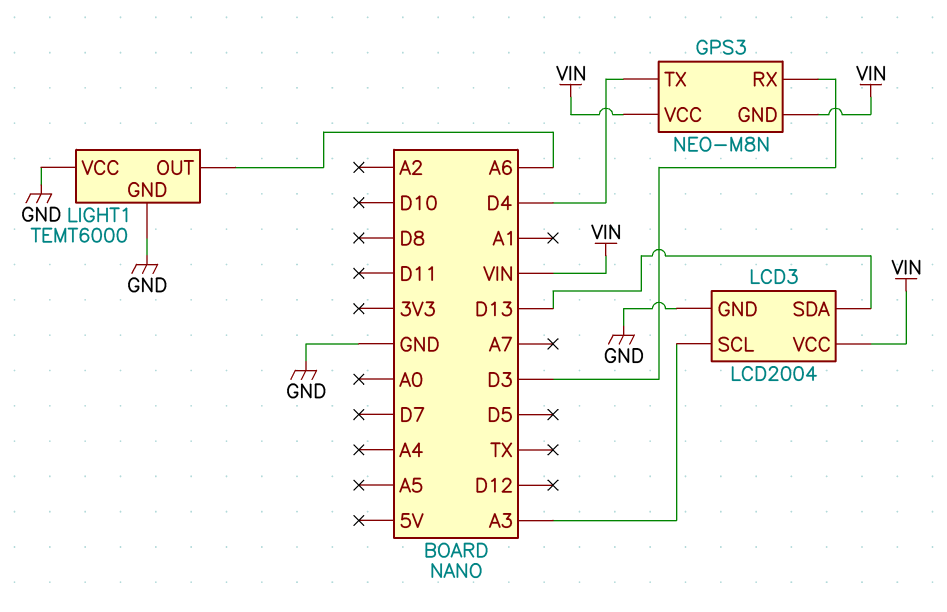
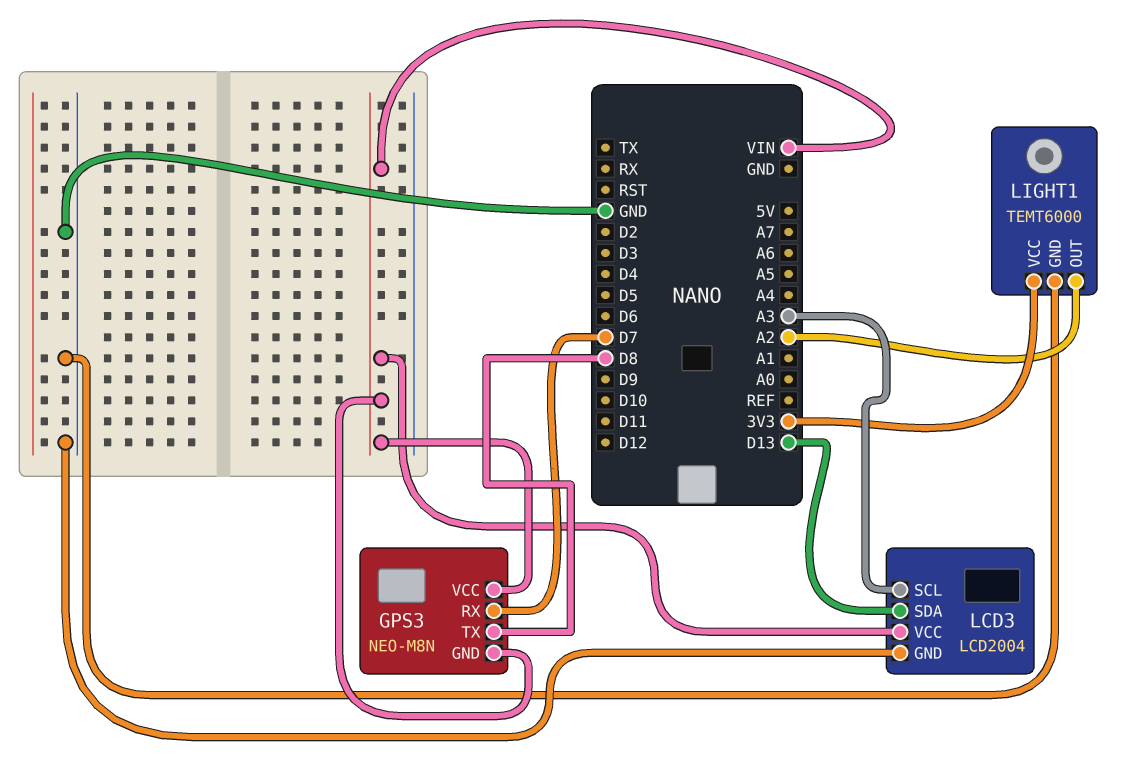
GPS3 pin RX: D3 -> D7
GPS3 pin TX: D4 -> D8
LIGHT1 pin OUT: A6 -> A2
LIGHT1 pin VCC: GND -> 3V3

